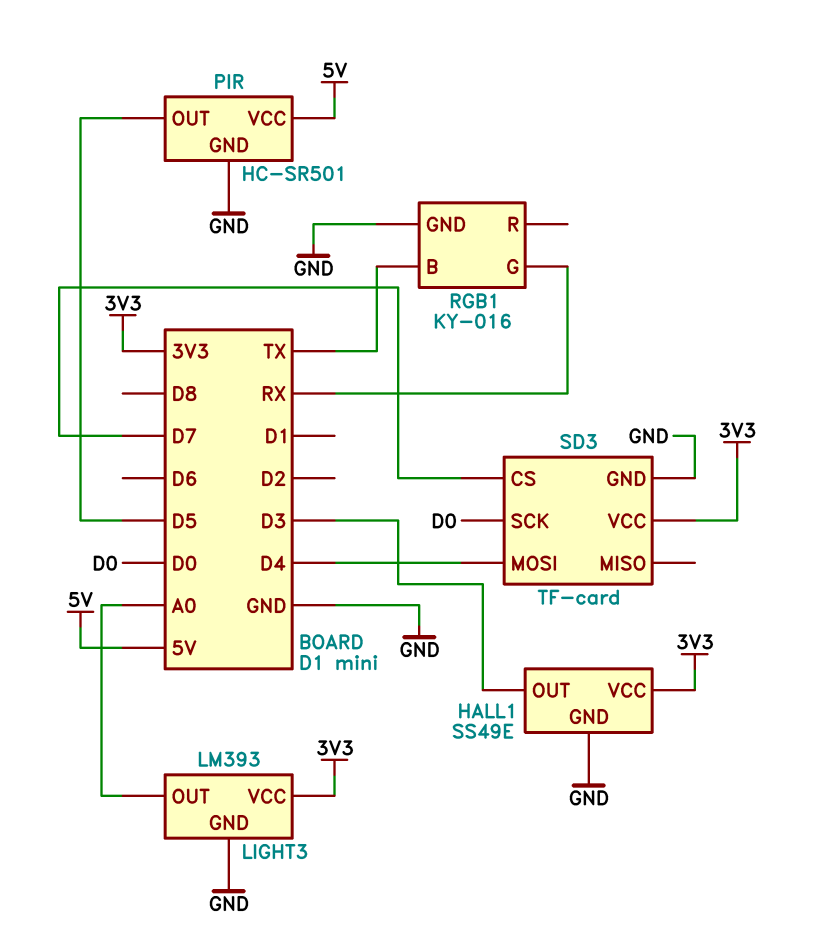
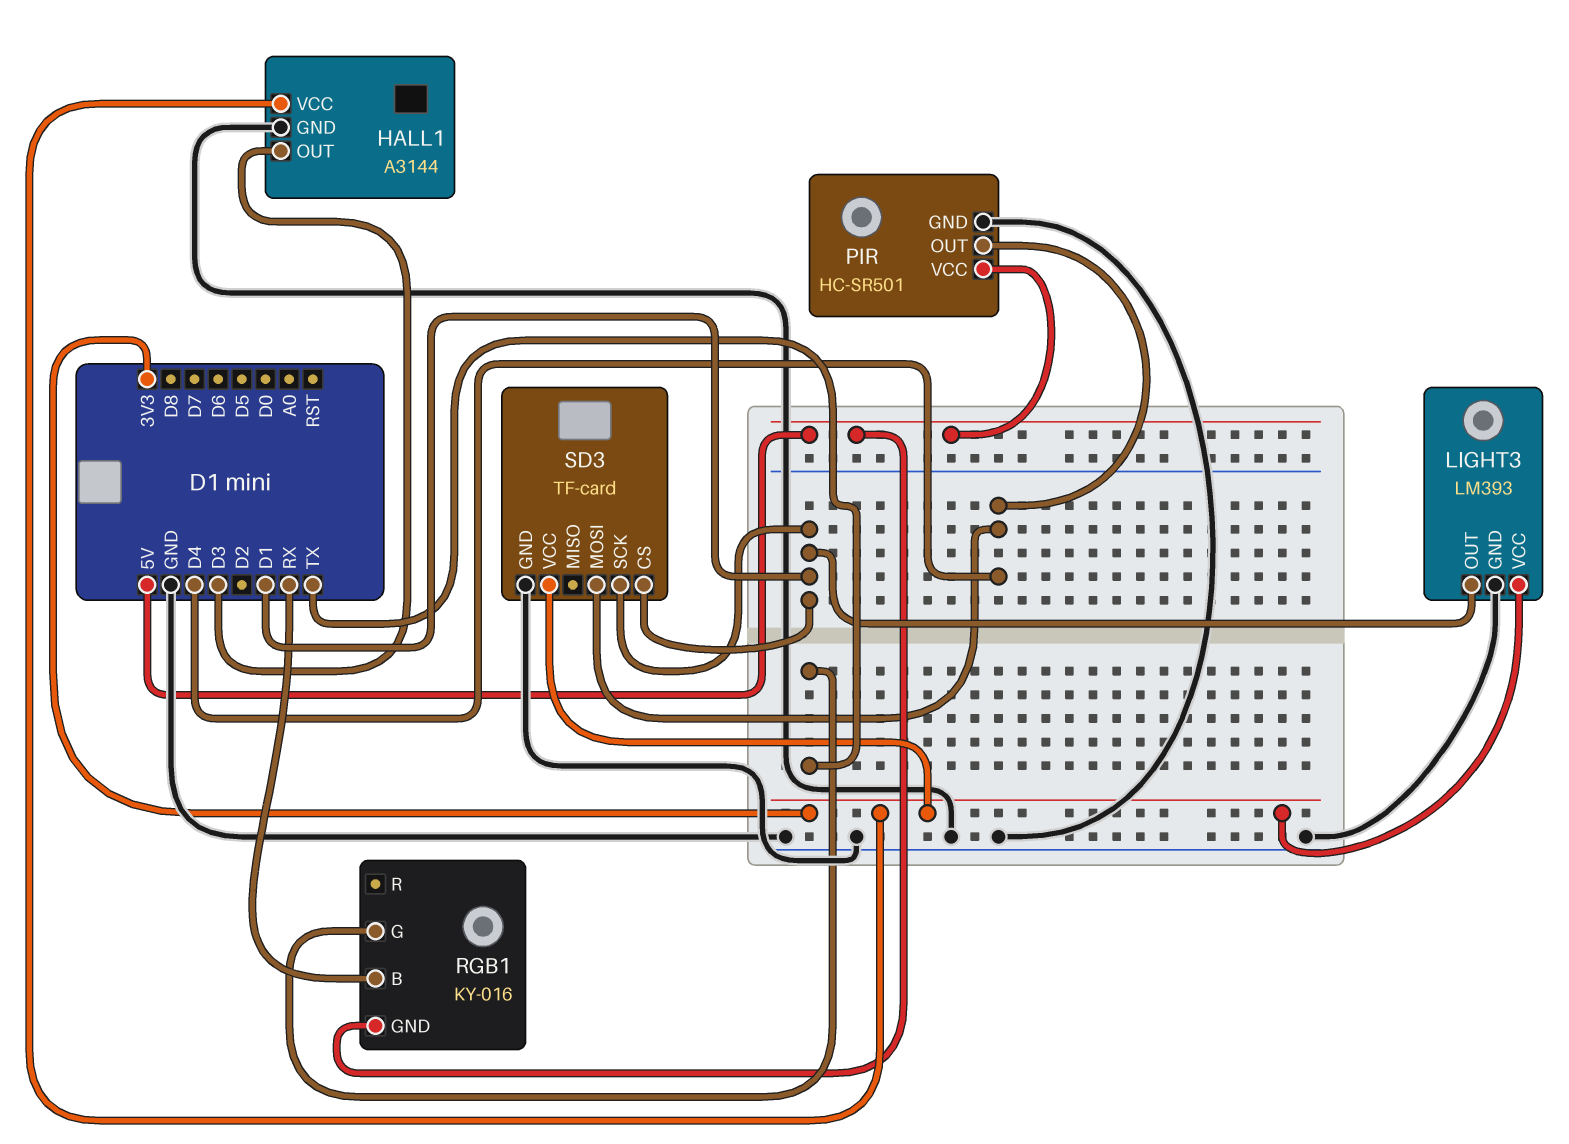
HALL1: SS49E -> A3144
LIGHT3 pin OUT: A0 -> D1
PIR pin OUT: D5 -> D4
RGB1 pin B: TX -> RX
RGB1 pin G: RX -> TX
RGB1 pin GND: GND -> 5V
SD3 pin CS: D7 -> D1
SD3 pin SCK: D0 -> D1

